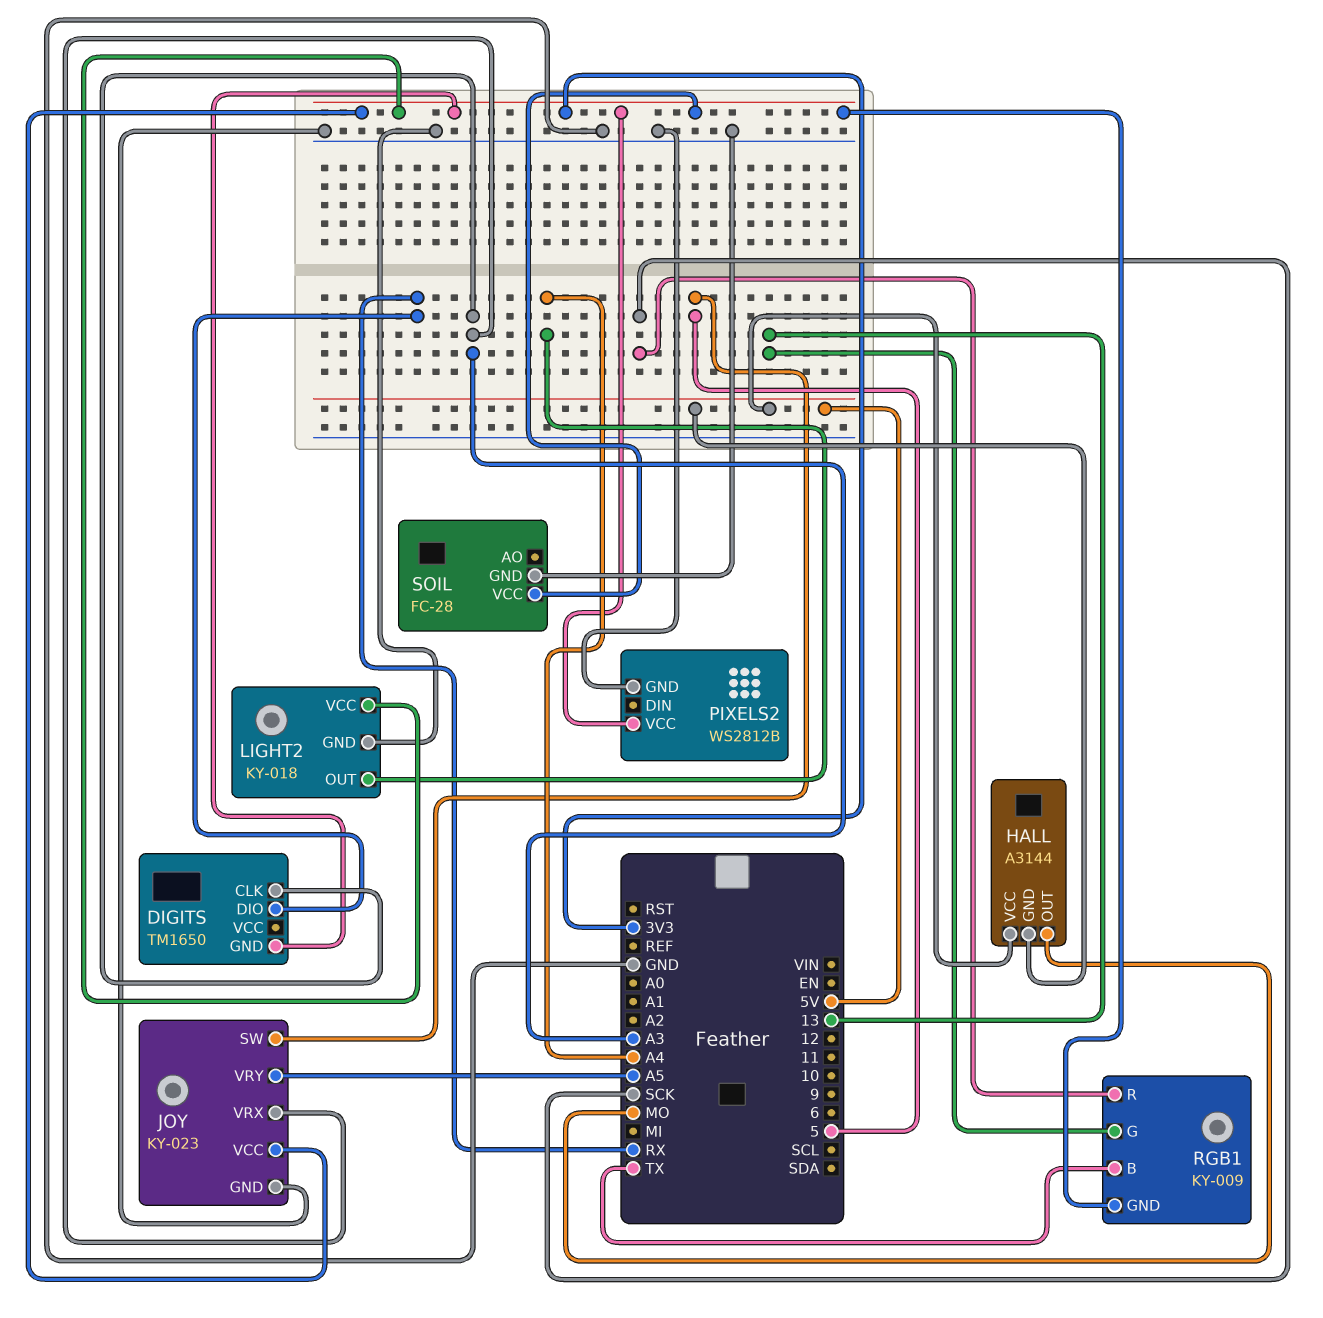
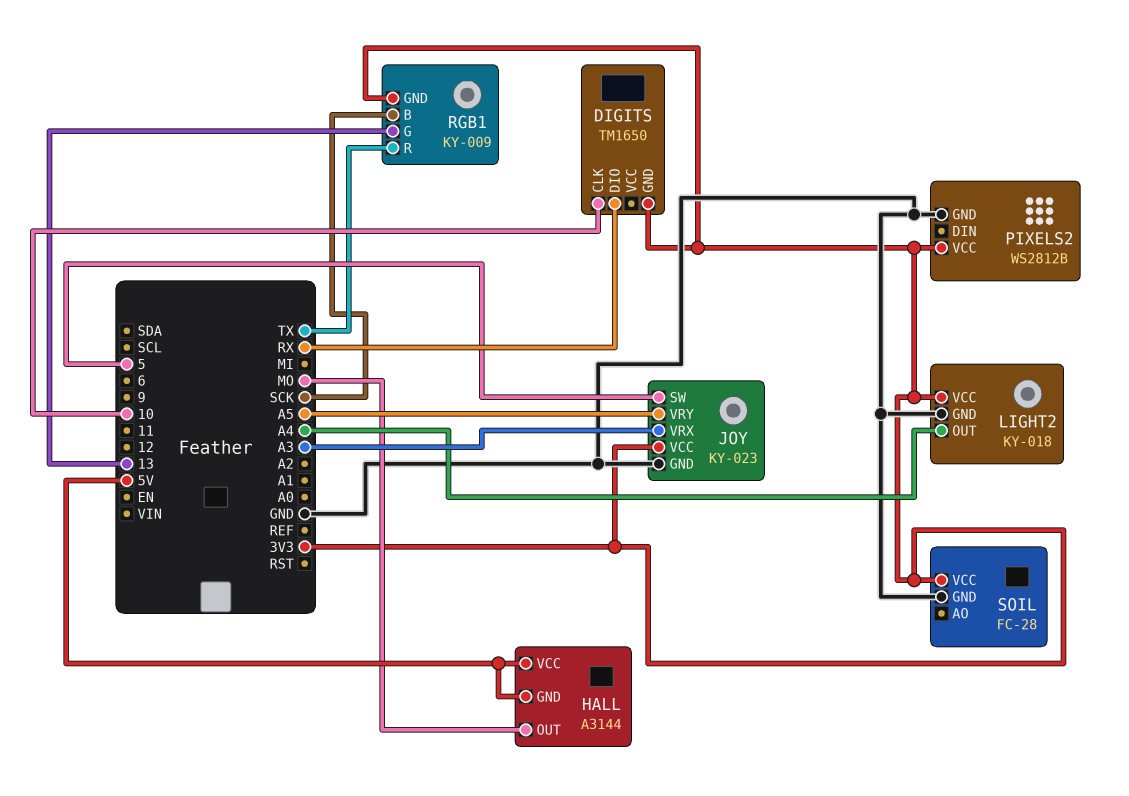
DIGITS pin CLK: A3 -> 10
RGB1 pin B: TX -> SCK
RGB1 pin R: SCK -> TX

